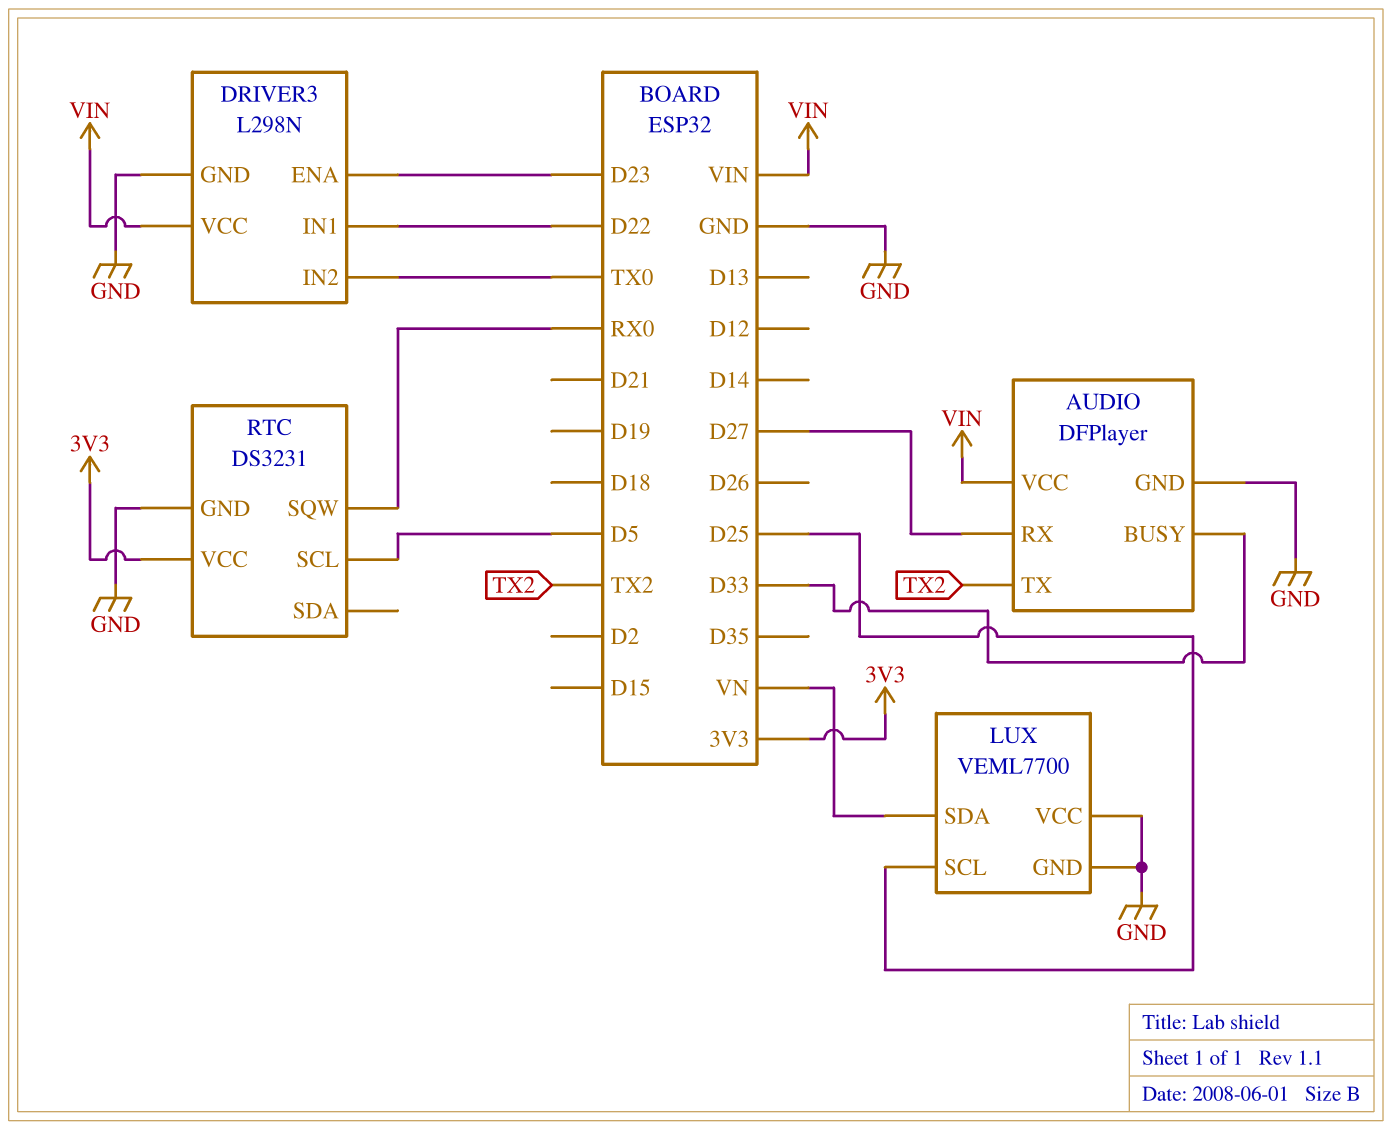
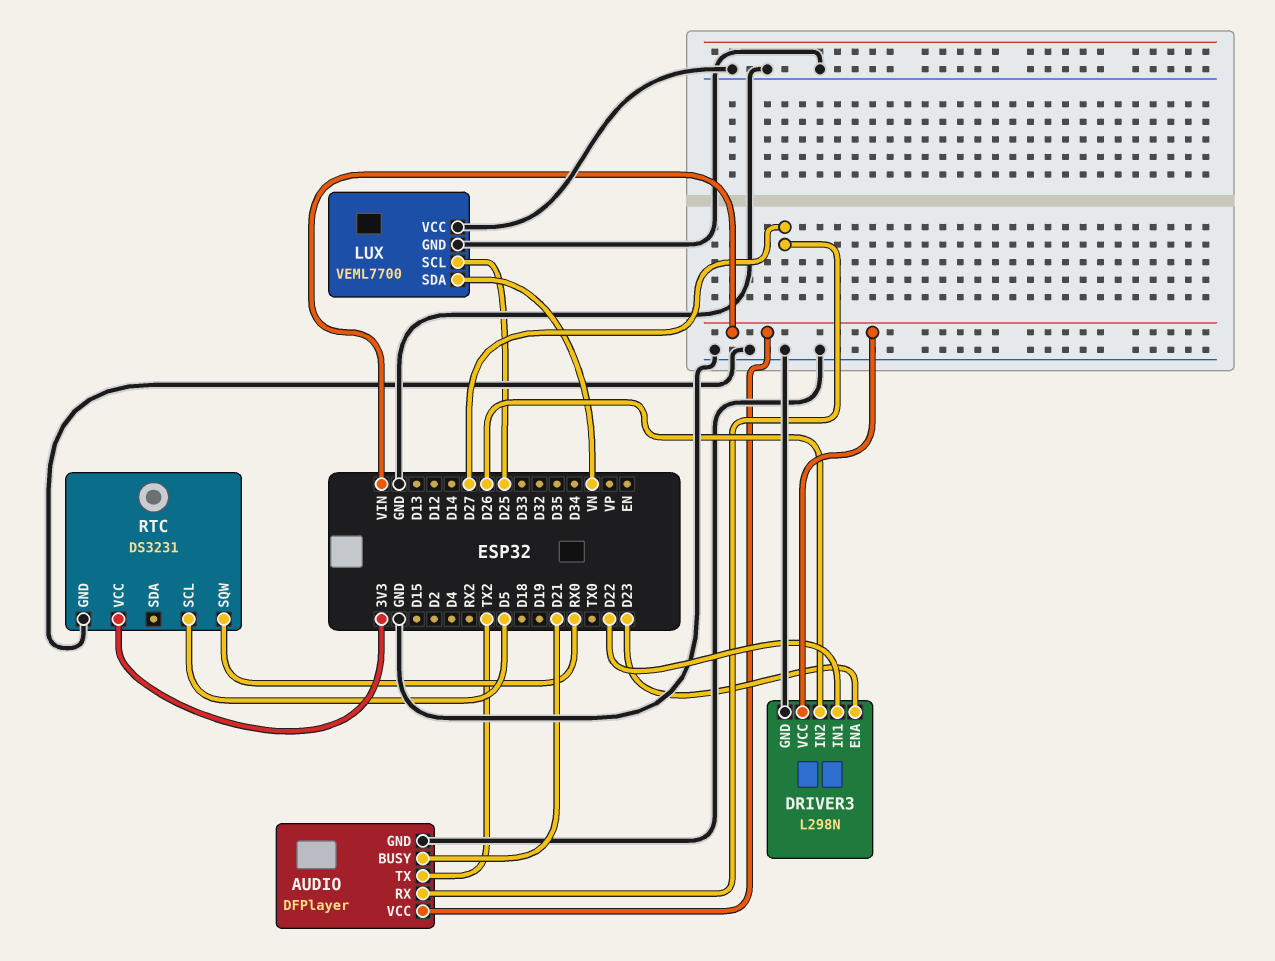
AUDIO pin BUSY: D33 -> D21
DRIVER3 pin IN2: TX0 -> D26

